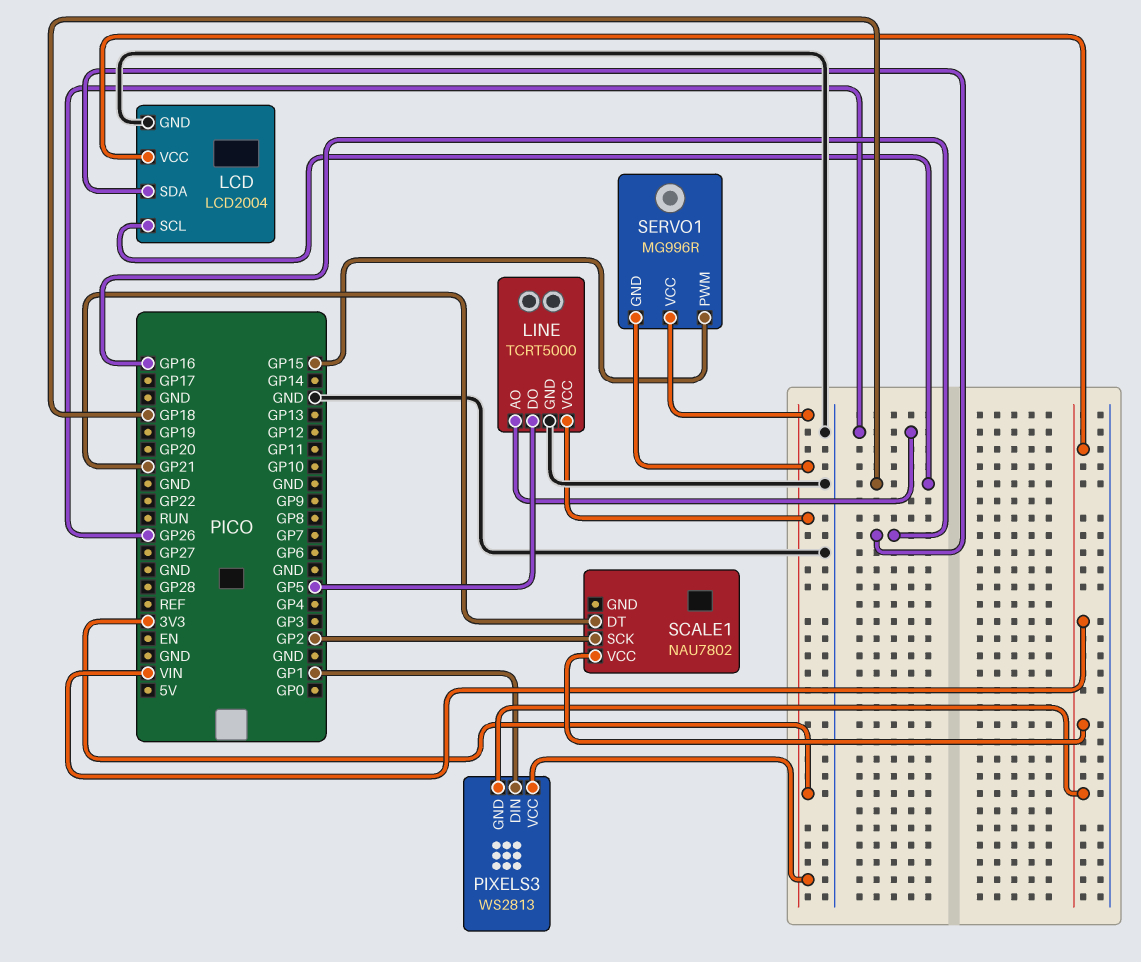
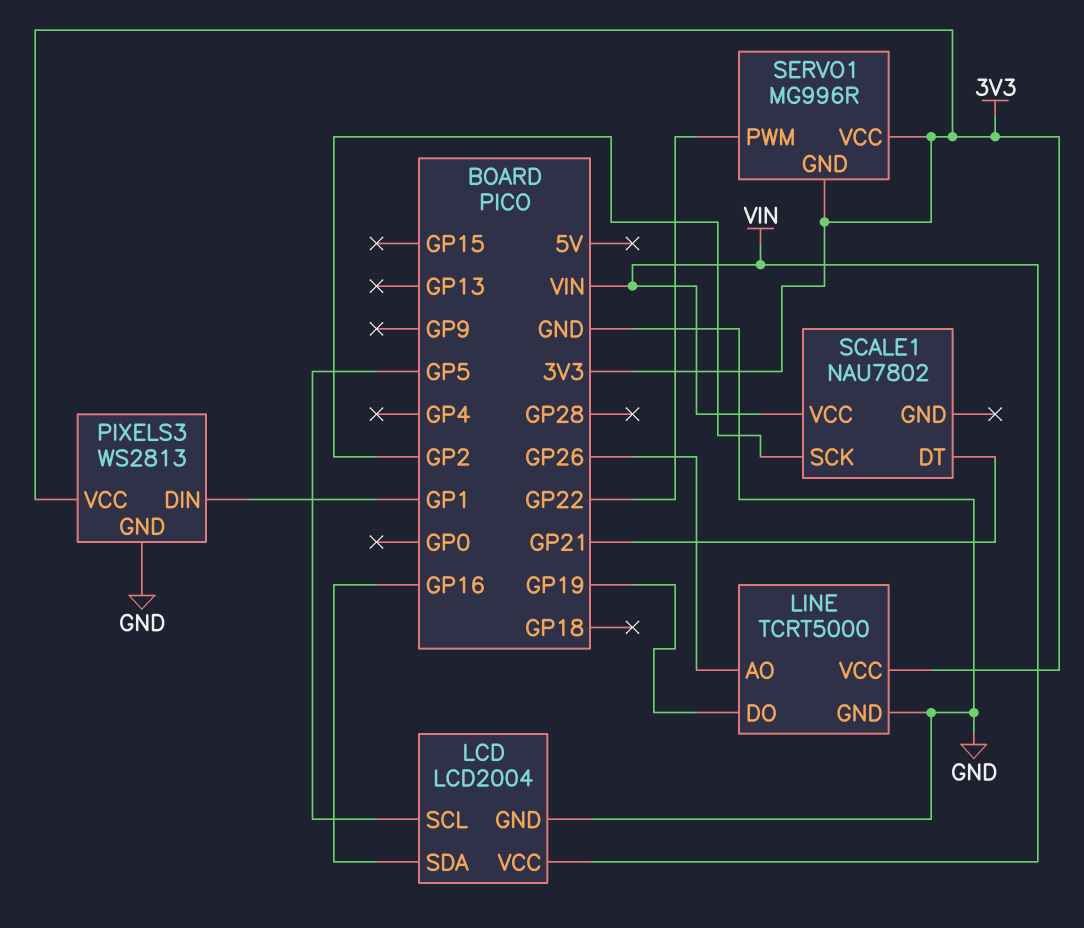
LCD pin SCL: GP18 -> GP5
LINE pin DO: GP5 -> GP19
PIXELS3 pin GND: VIN -> GND
SERVO1 pin PWM: GP15 -> GP22

